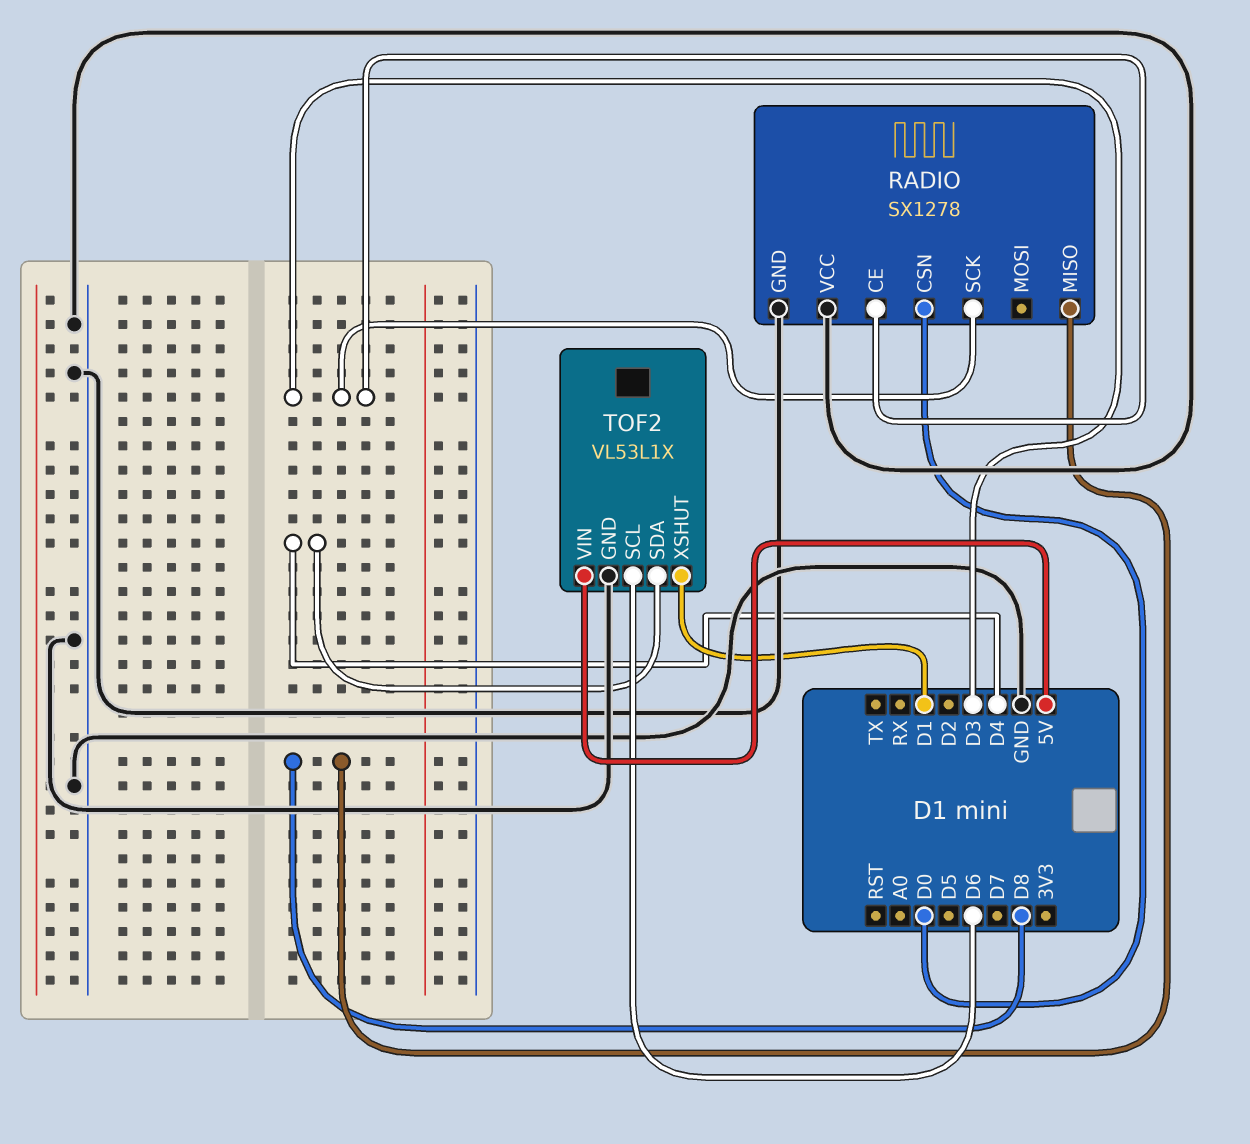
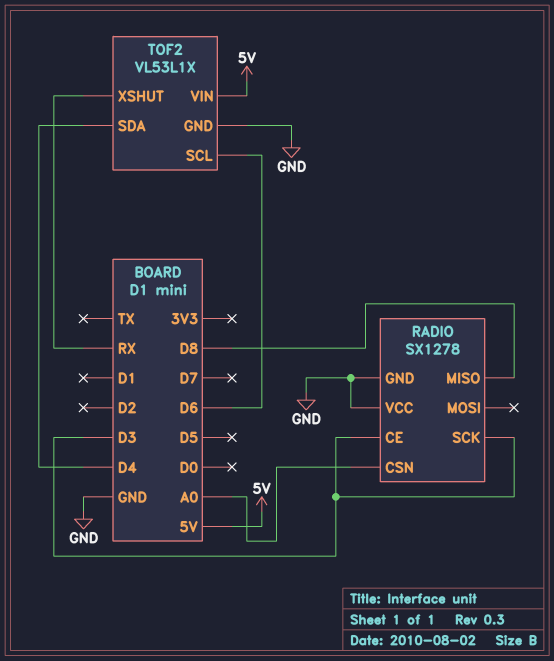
RADIO pin CSN: D0 -> A0
TOF2 pin XSHUT: D1 -> RX

